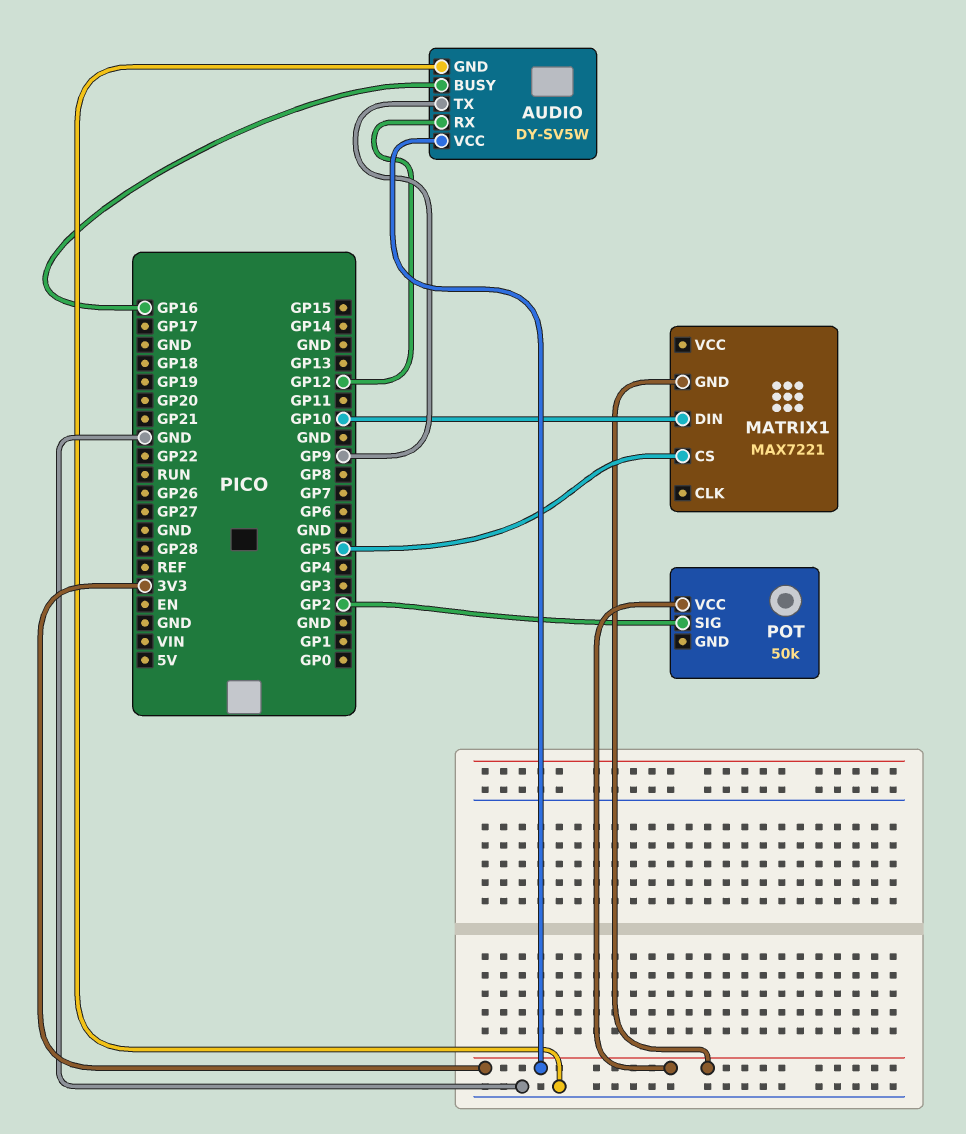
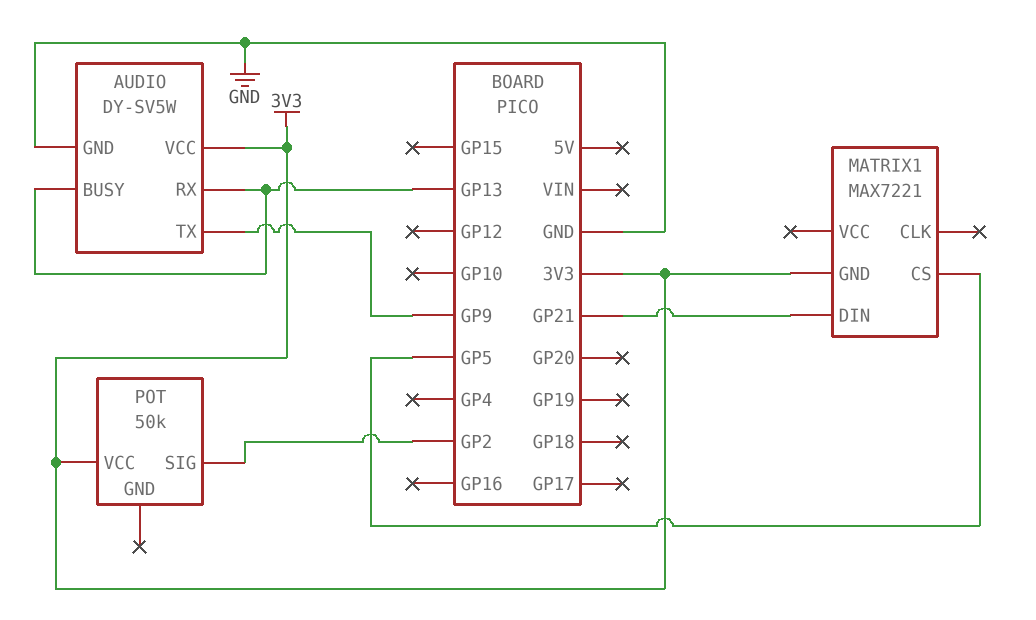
AUDIO pin BUSY: GP16 -> GP13
AUDIO pin RX: GP12 -> GP13
MATRIX1 pin DIN: GP10 -> GP21

